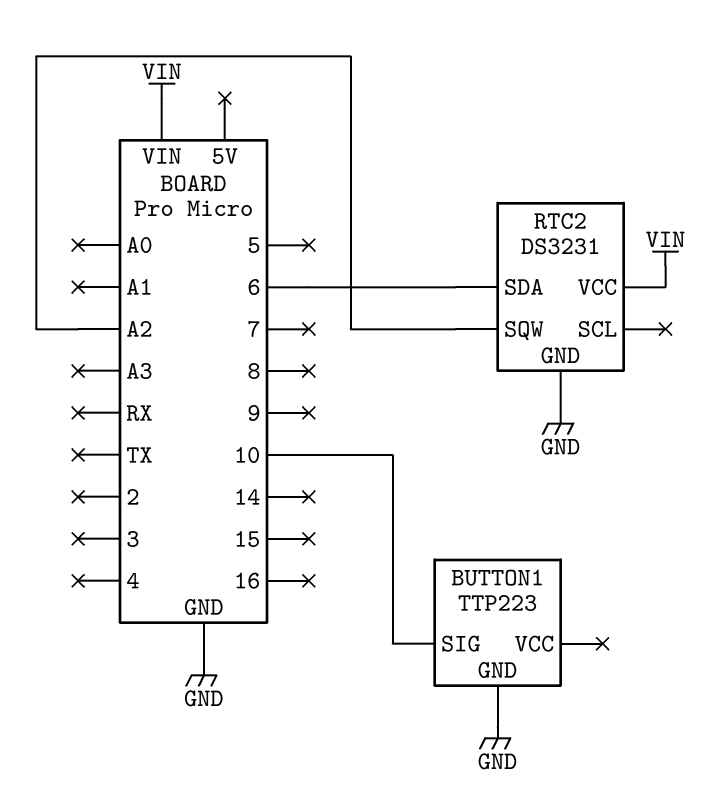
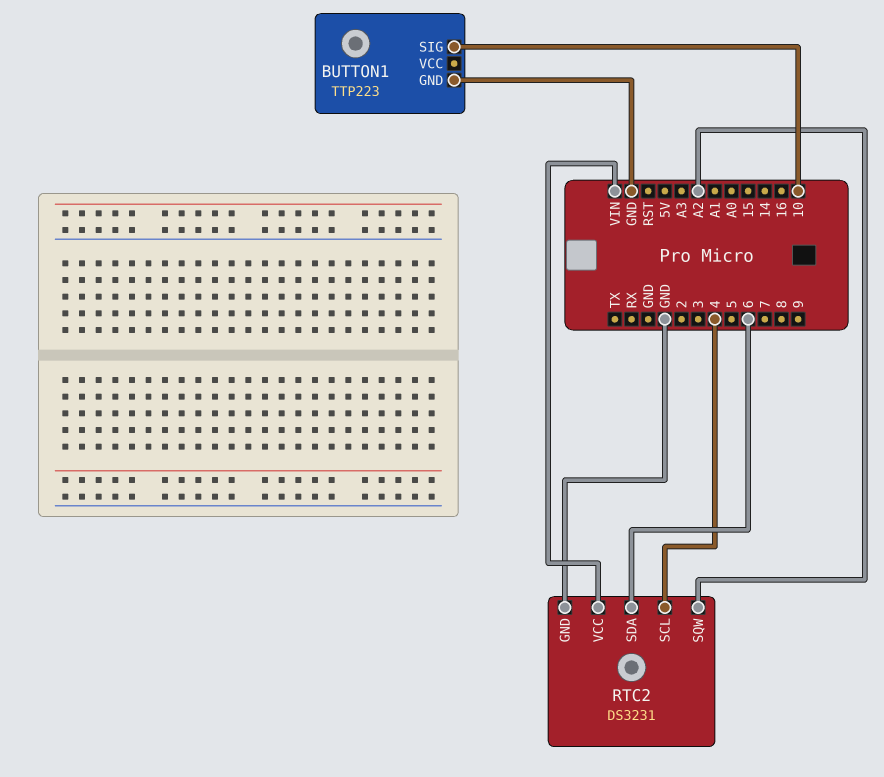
RTC2 pin SCL: none -> 4

